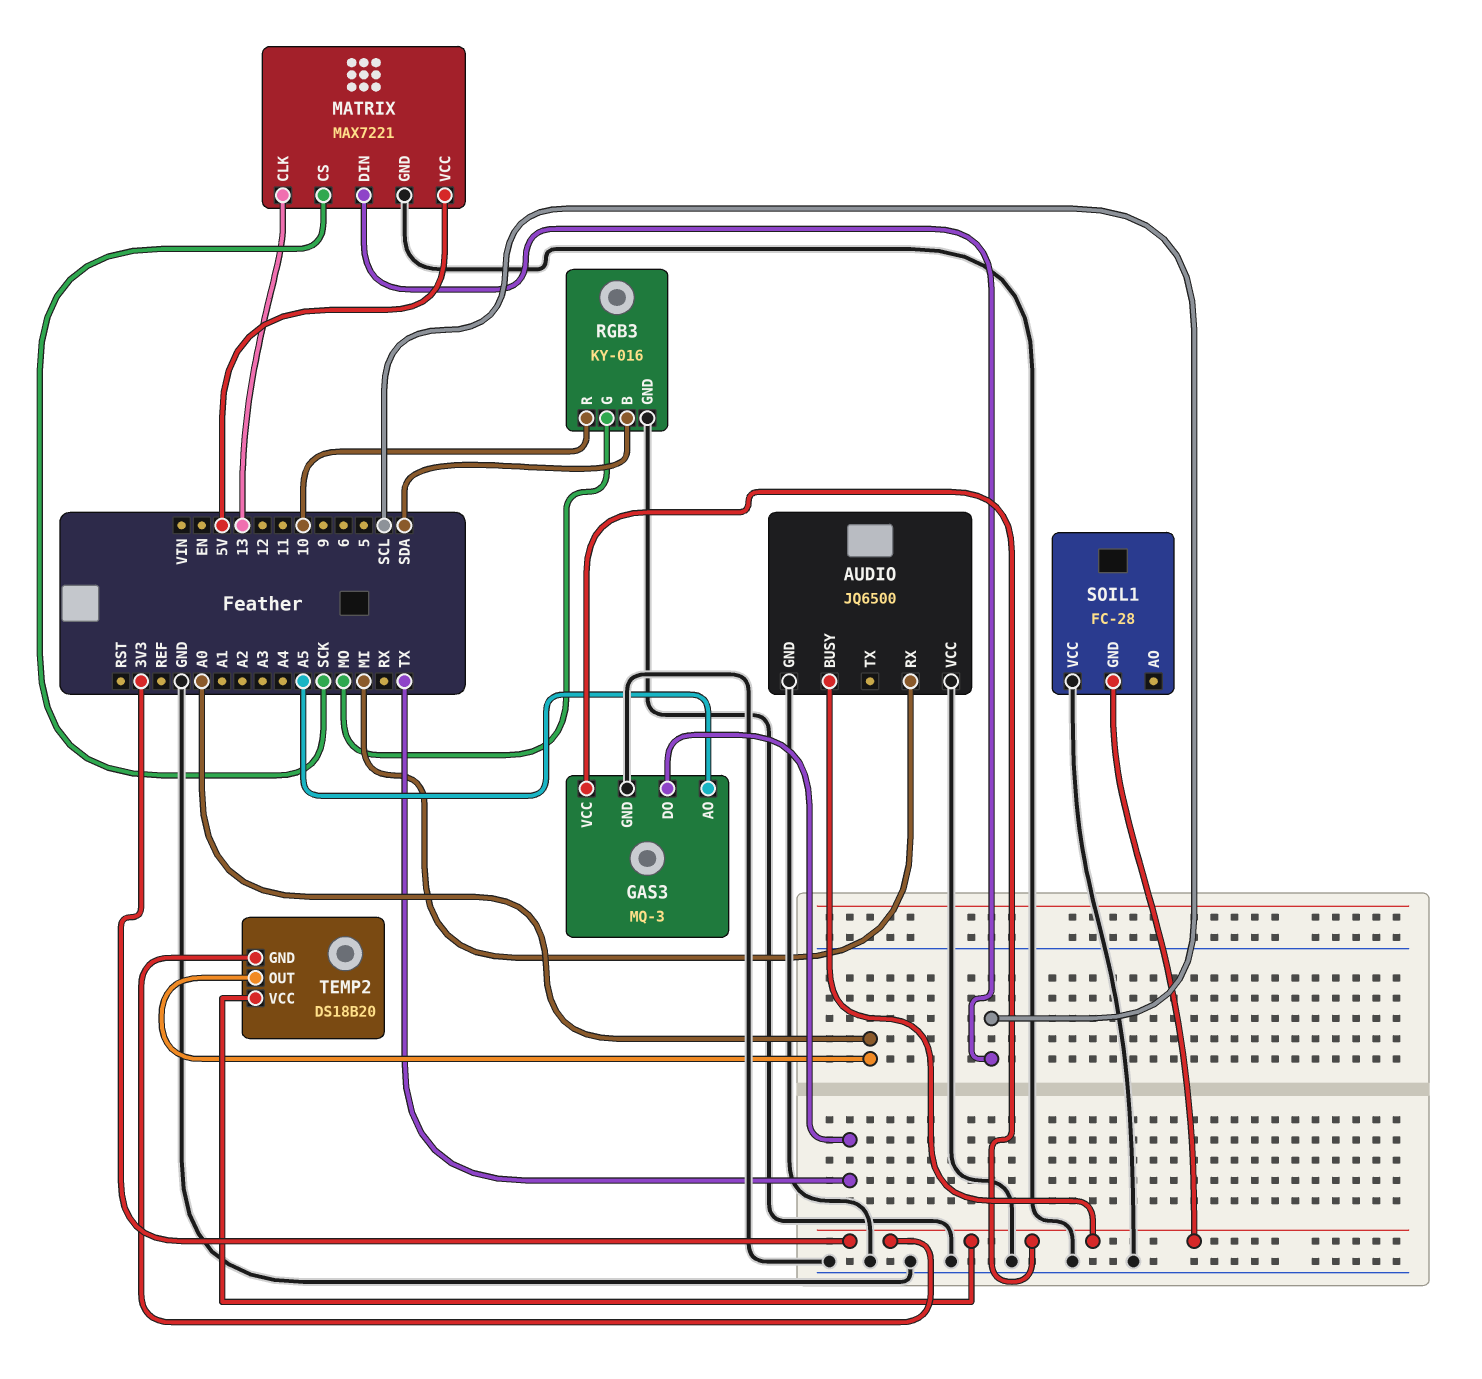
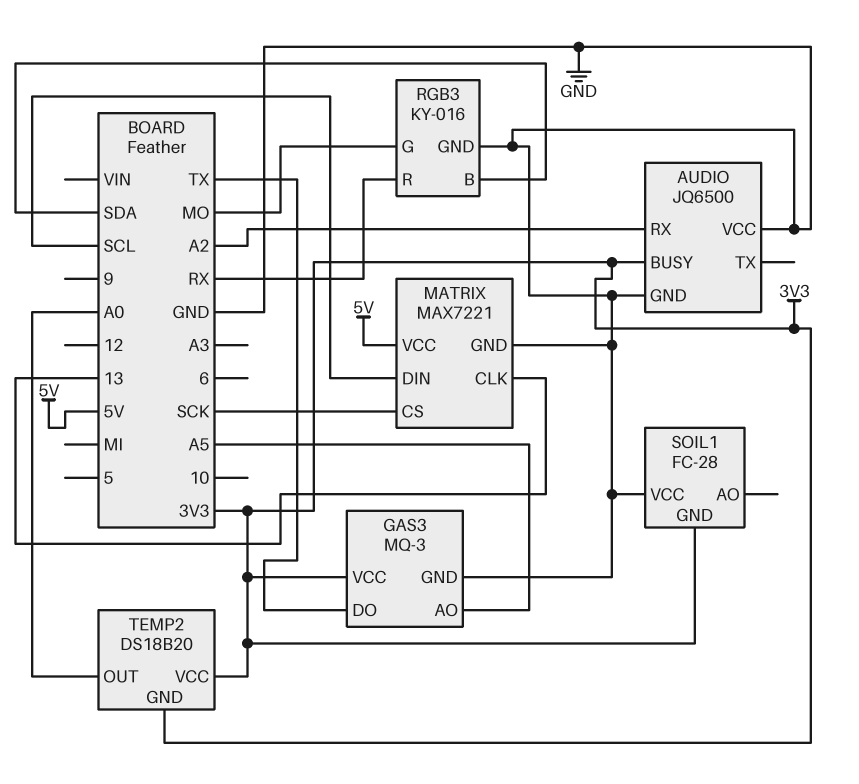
AUDIO pin RX: MI -> A2
RGB3 pin R: 10 -> RX

